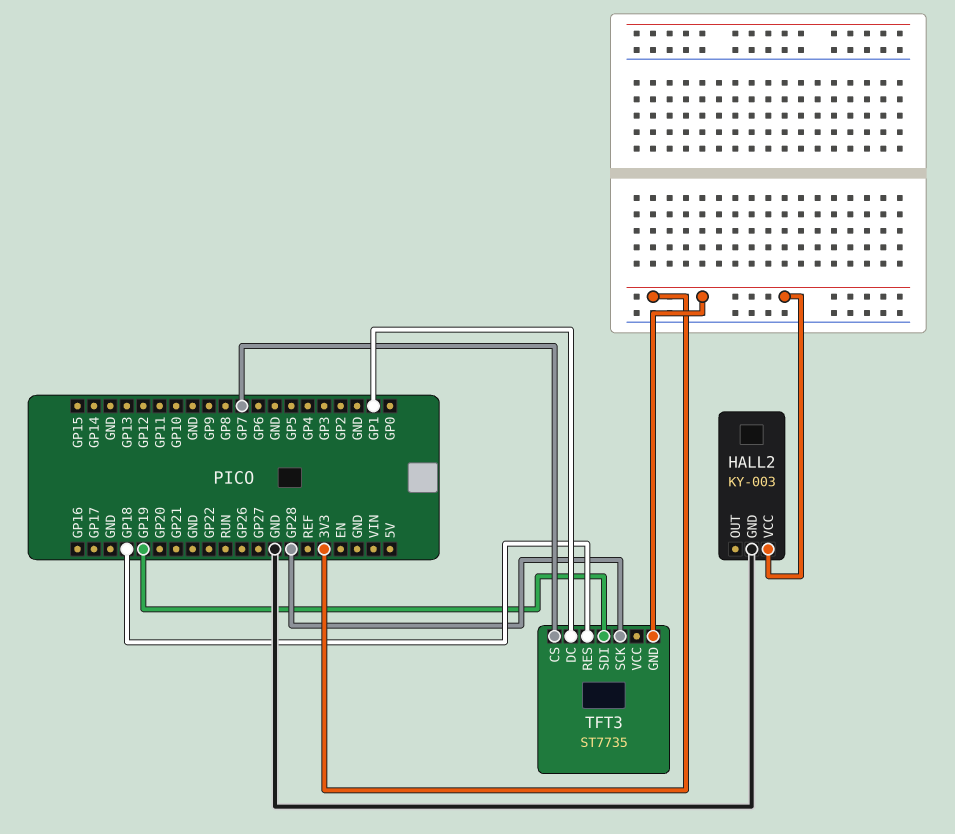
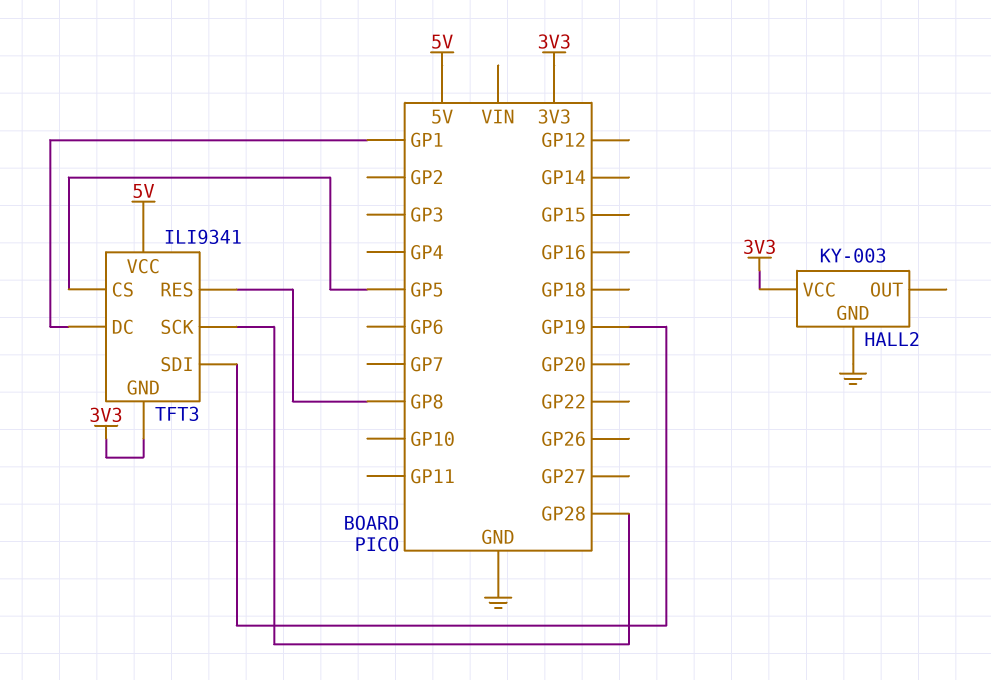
TFT3: ST7735 -> ILI9341
TFT3 pin CS: GP7 -> GP5
TFT3 pin RES: GP18 -> GP8
TFT3 pin VCC: none -> 5V

